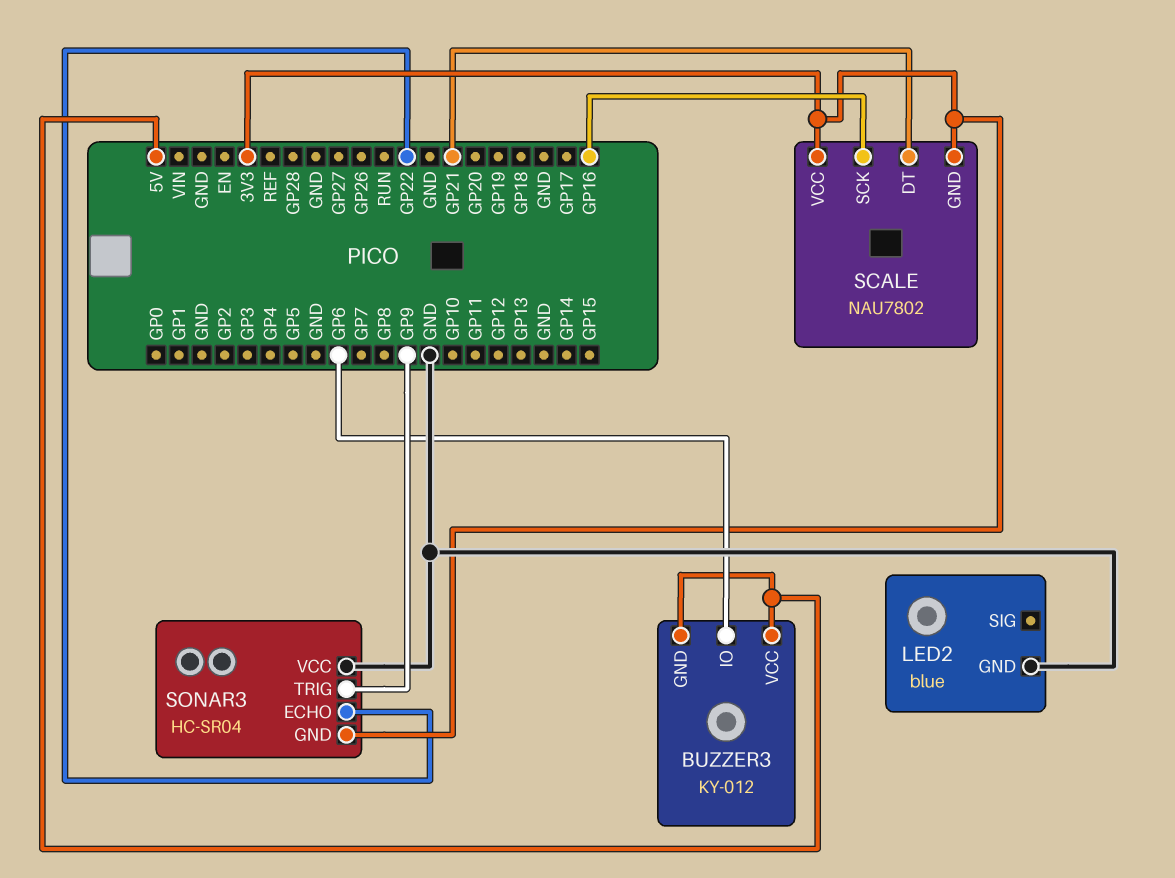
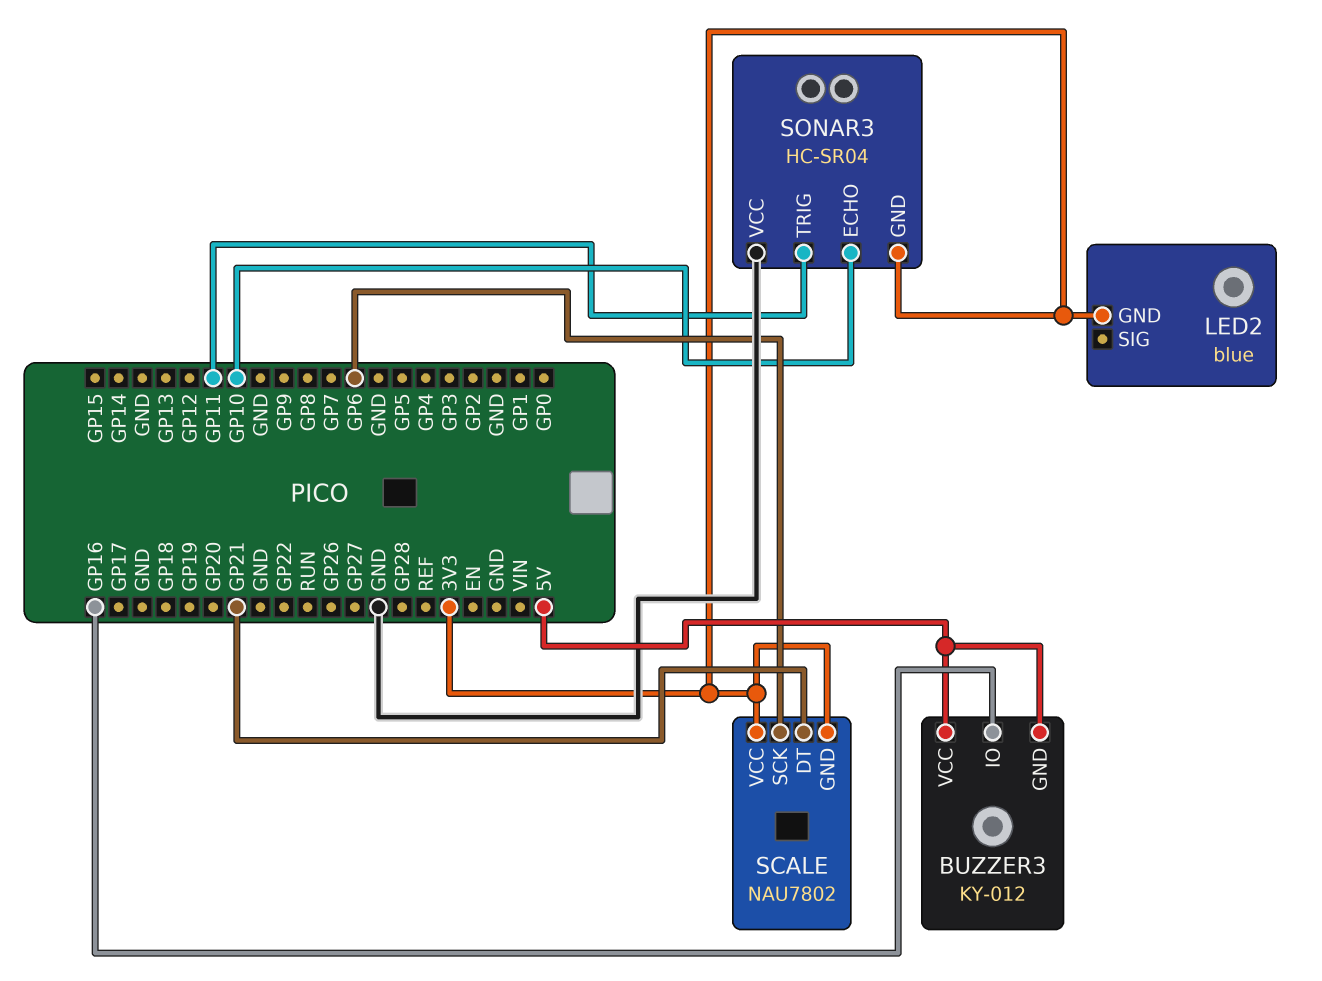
BUZZER3 pin IO: GP6 -> GP16
LED2 pin GND: GND -> 3V3
SCALE pin SCK: GP16 -> GP6
SONAR3 pin ECHO: GP22 -> GP10
SONAR3 pin TRIG: GP9 -> GP11

